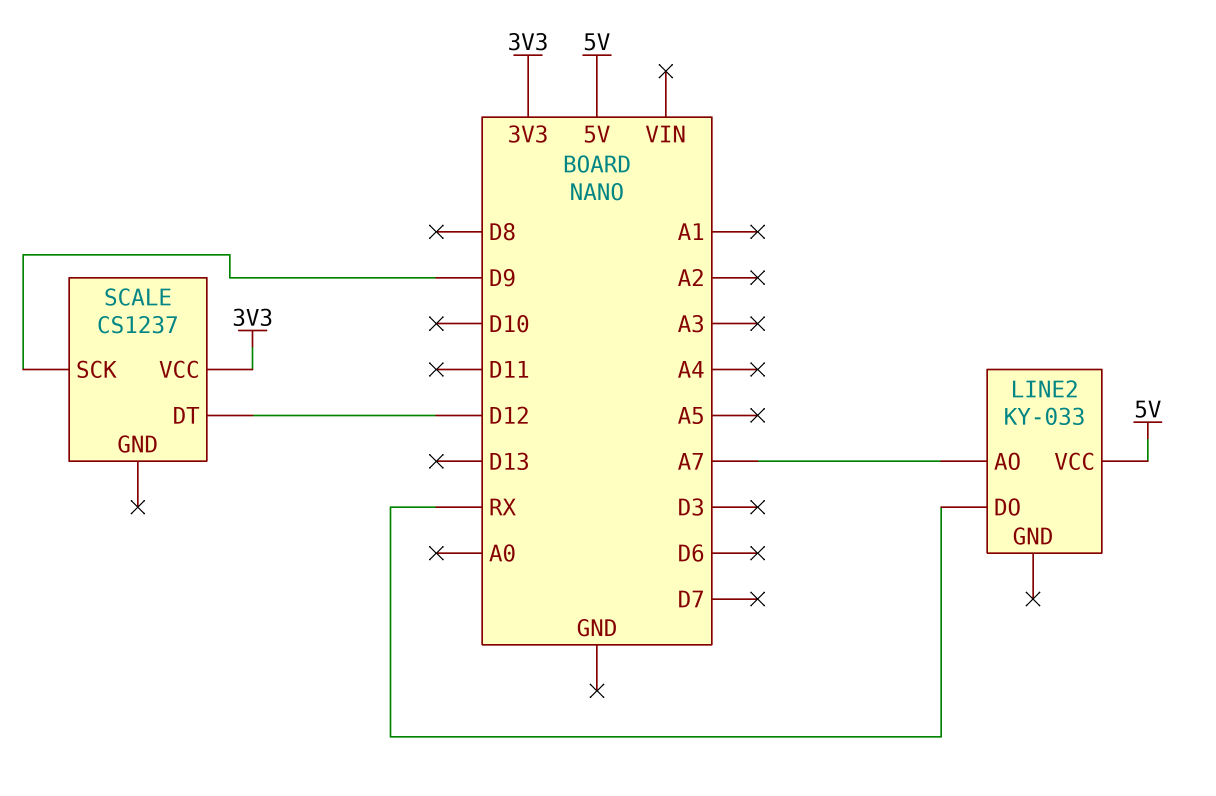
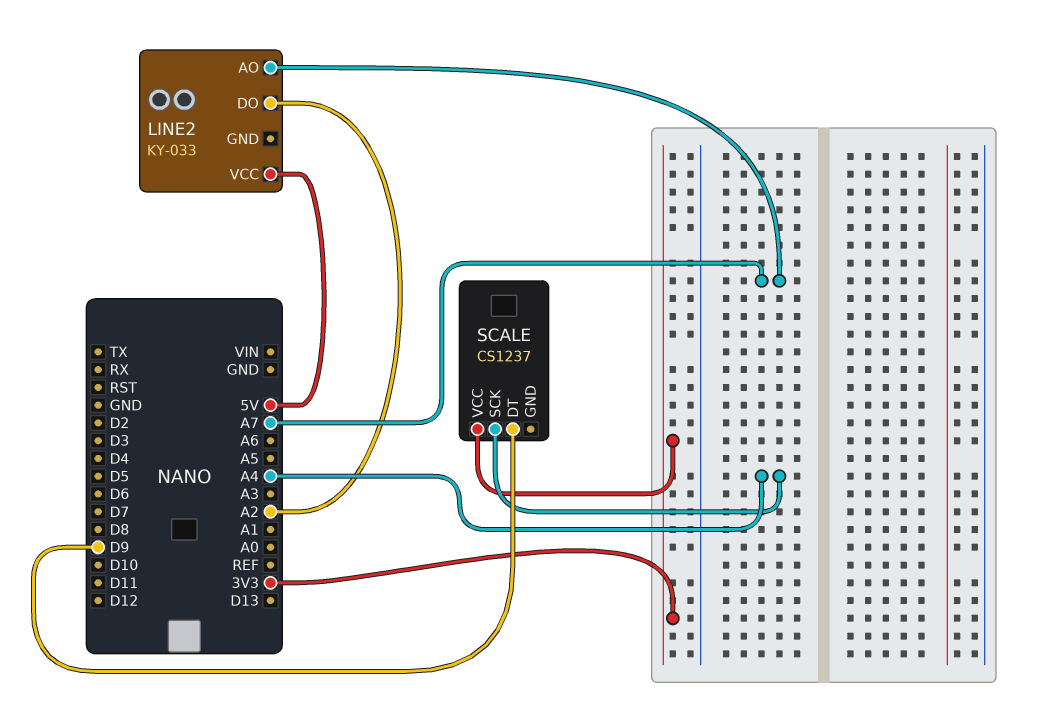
LINE2 pin DO: RX -> A2
SCALE pin DT: D12 -> D9
SCALE pin SCK: D9 -> A4

